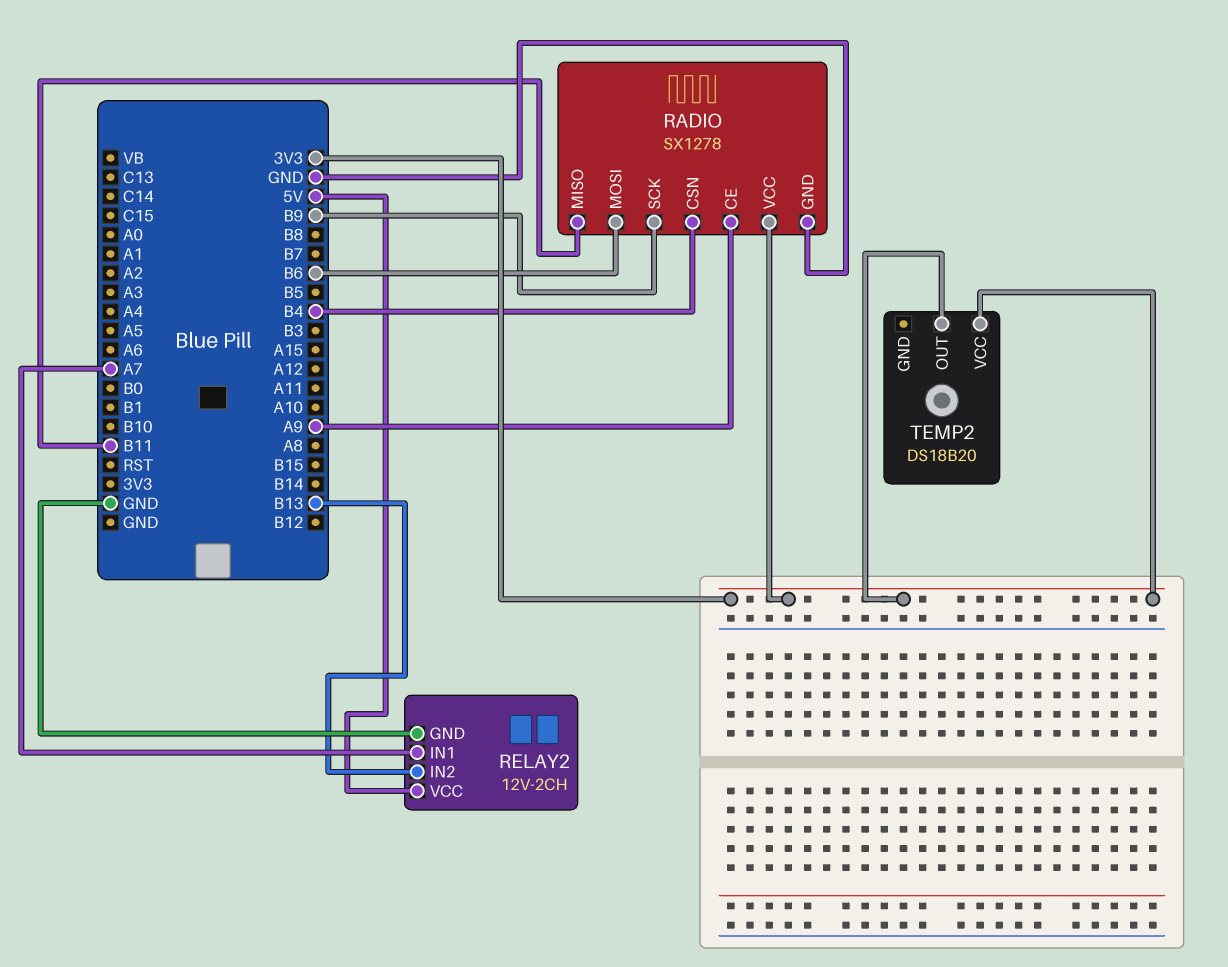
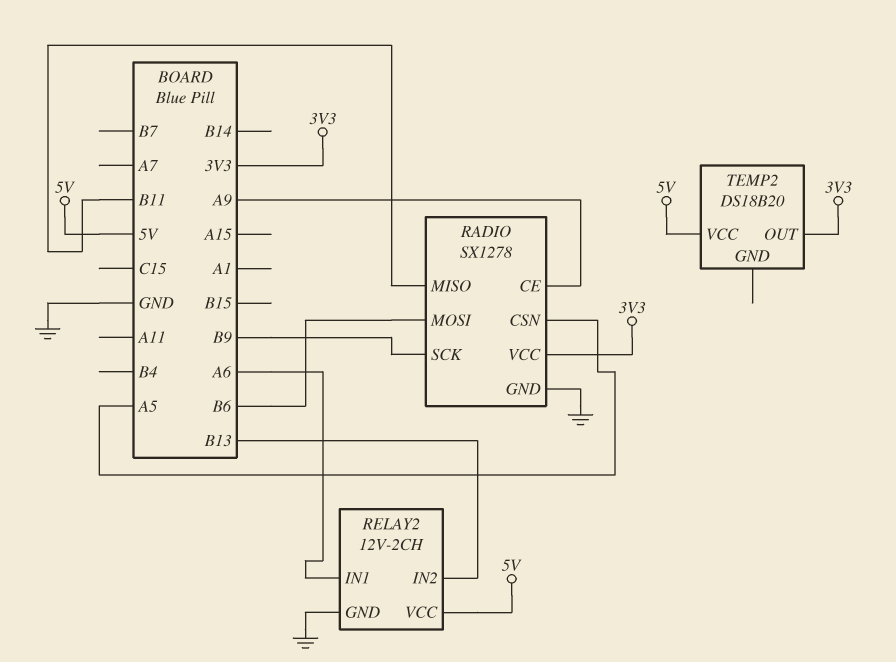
RADIO pin CSN: B4 -> A5
RELAY2 pin IN1: A7 -> A6
TEMP2 pin VCC: 3V3 -> 5V

